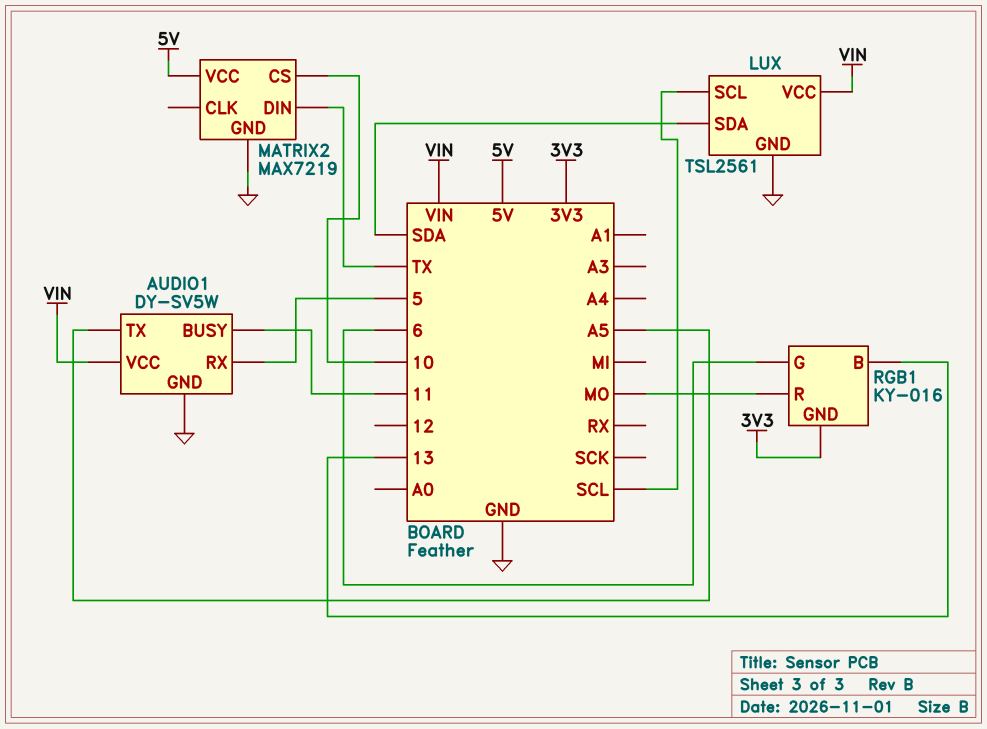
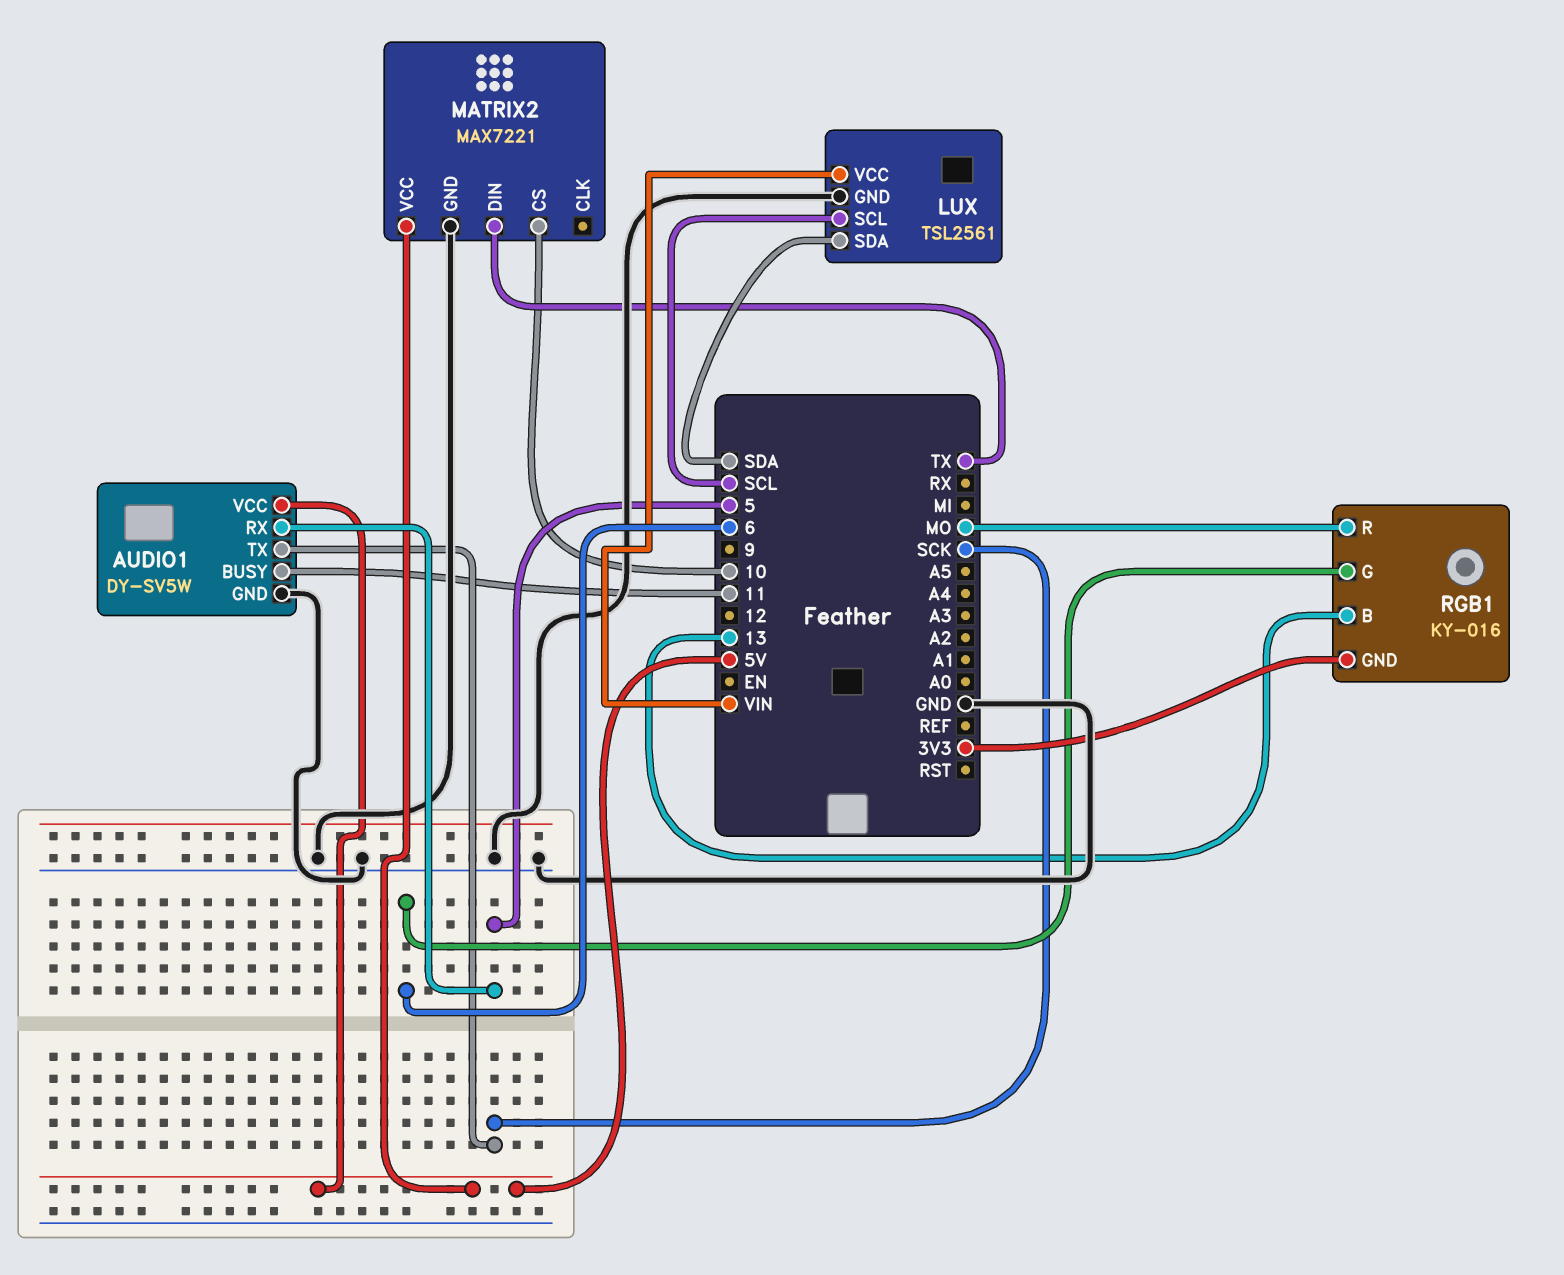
AUDIO1 pin TX: A5 -> SCK
AUDIO1 pin VCC: VIN -> 5V
MATRIX2: MAX7219 -> MAX7221

